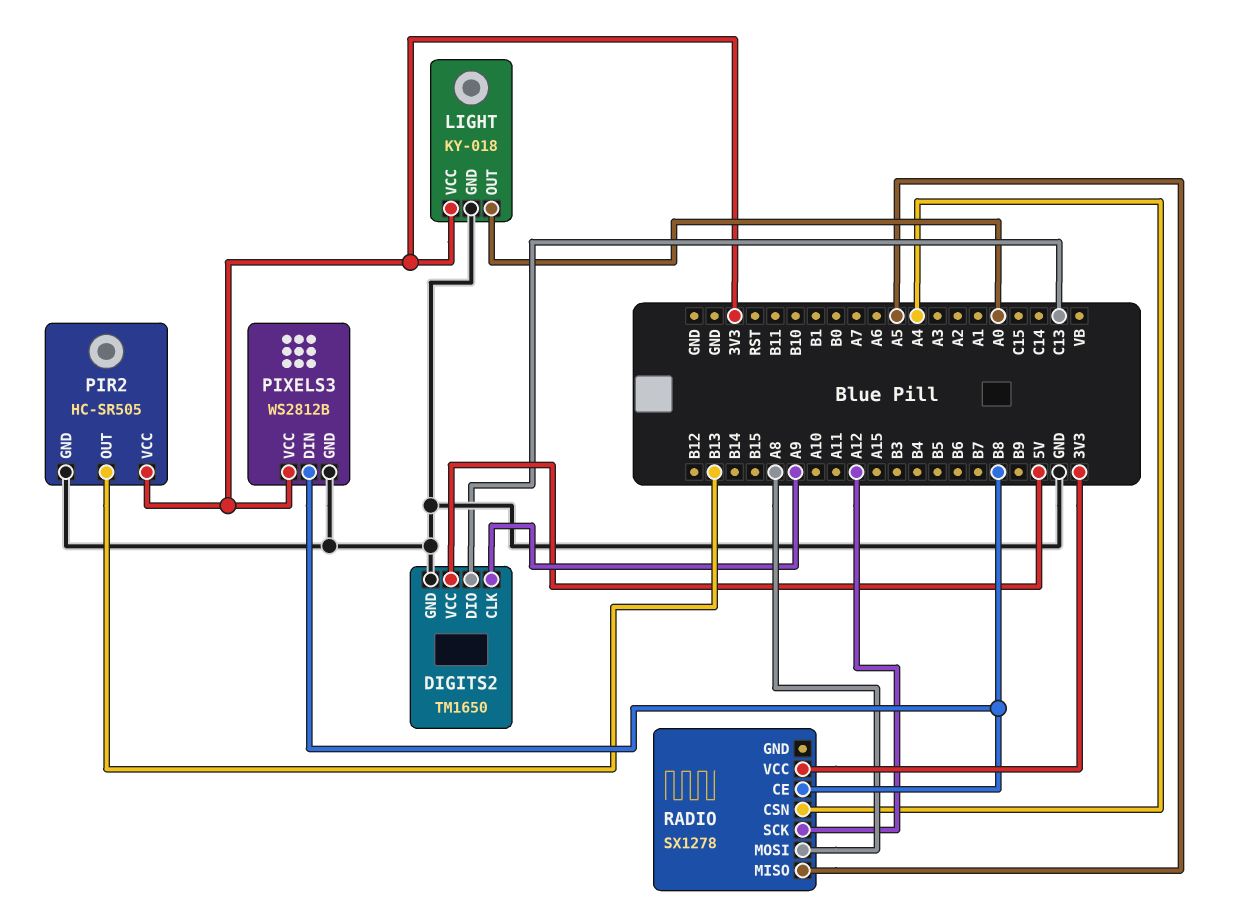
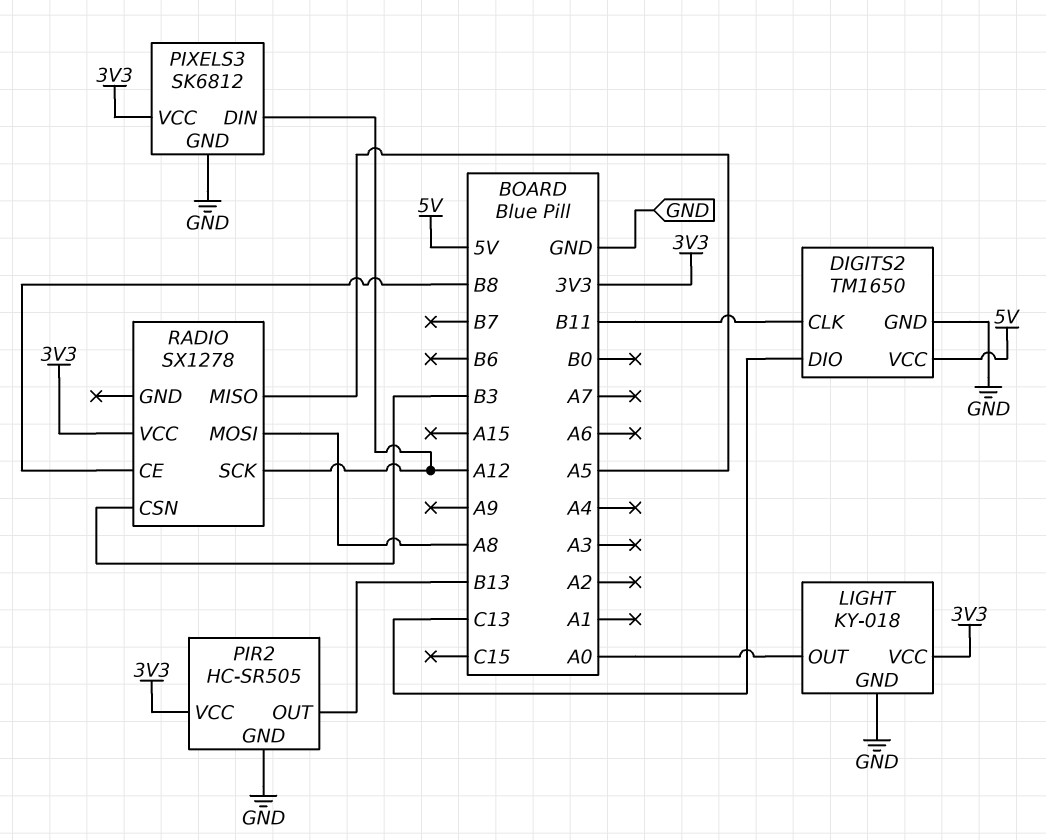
DIGITS2 pin CLK: A9 -> B11
PIXELS3: WS2812B -> SK6812
PIXELS3 pin DIN: B8 -> A12
RADIO pin CSN: A4 -> B3

